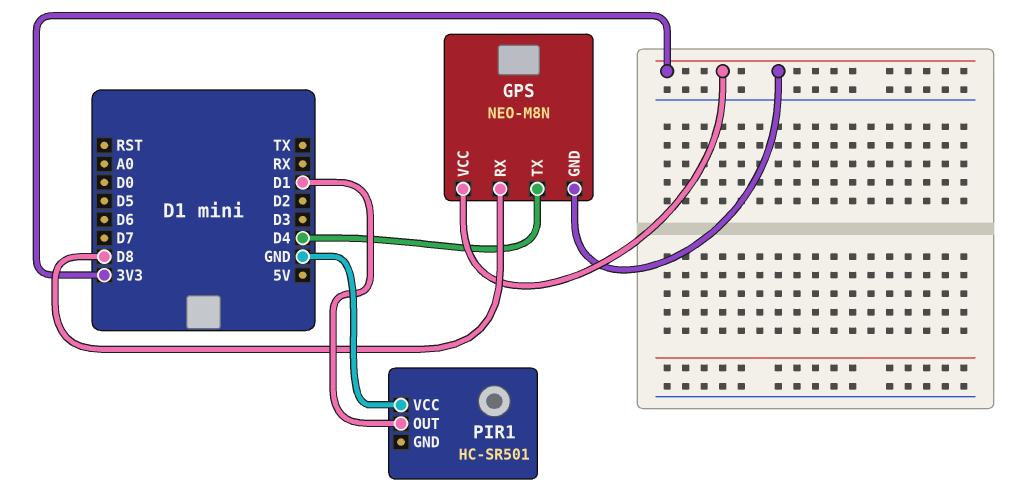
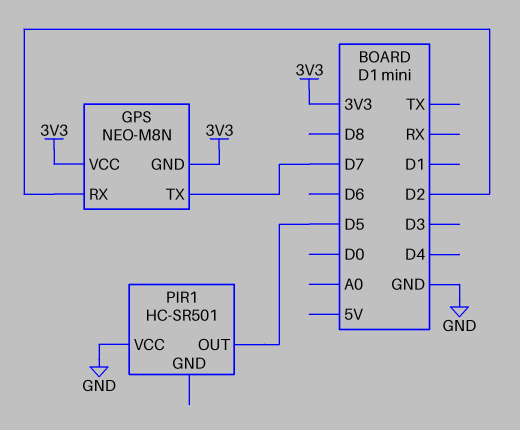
GPS pin RX: D8 -> D2
GPS pin TX: D4 -> D7
PIR1 pin OUT: D1 -> D5

